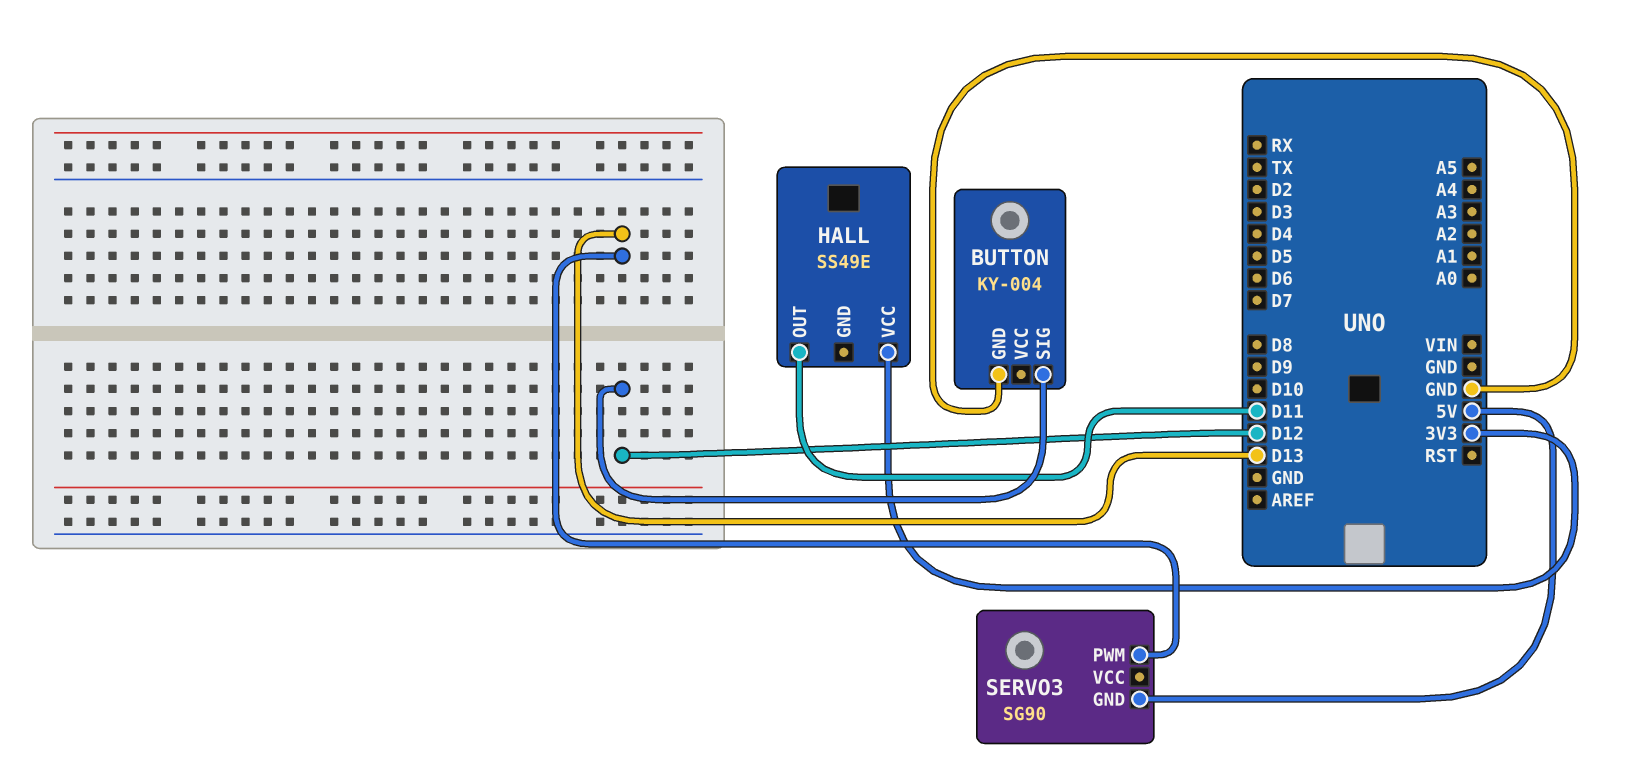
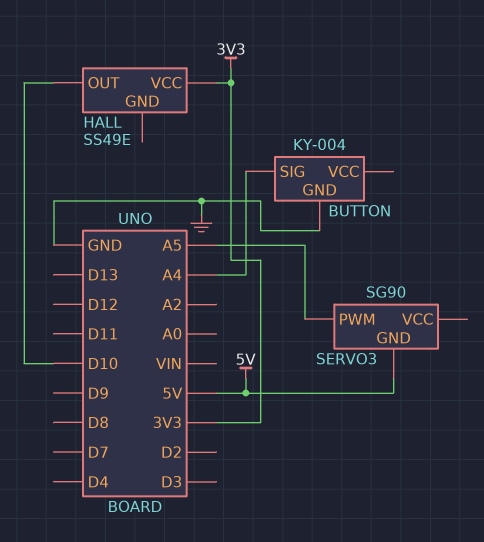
BUTTON pin SIG: D12 -> A4
HALL pin OUT: D11 -> D10
SERVO3 pin PWM: D13 -> A5

